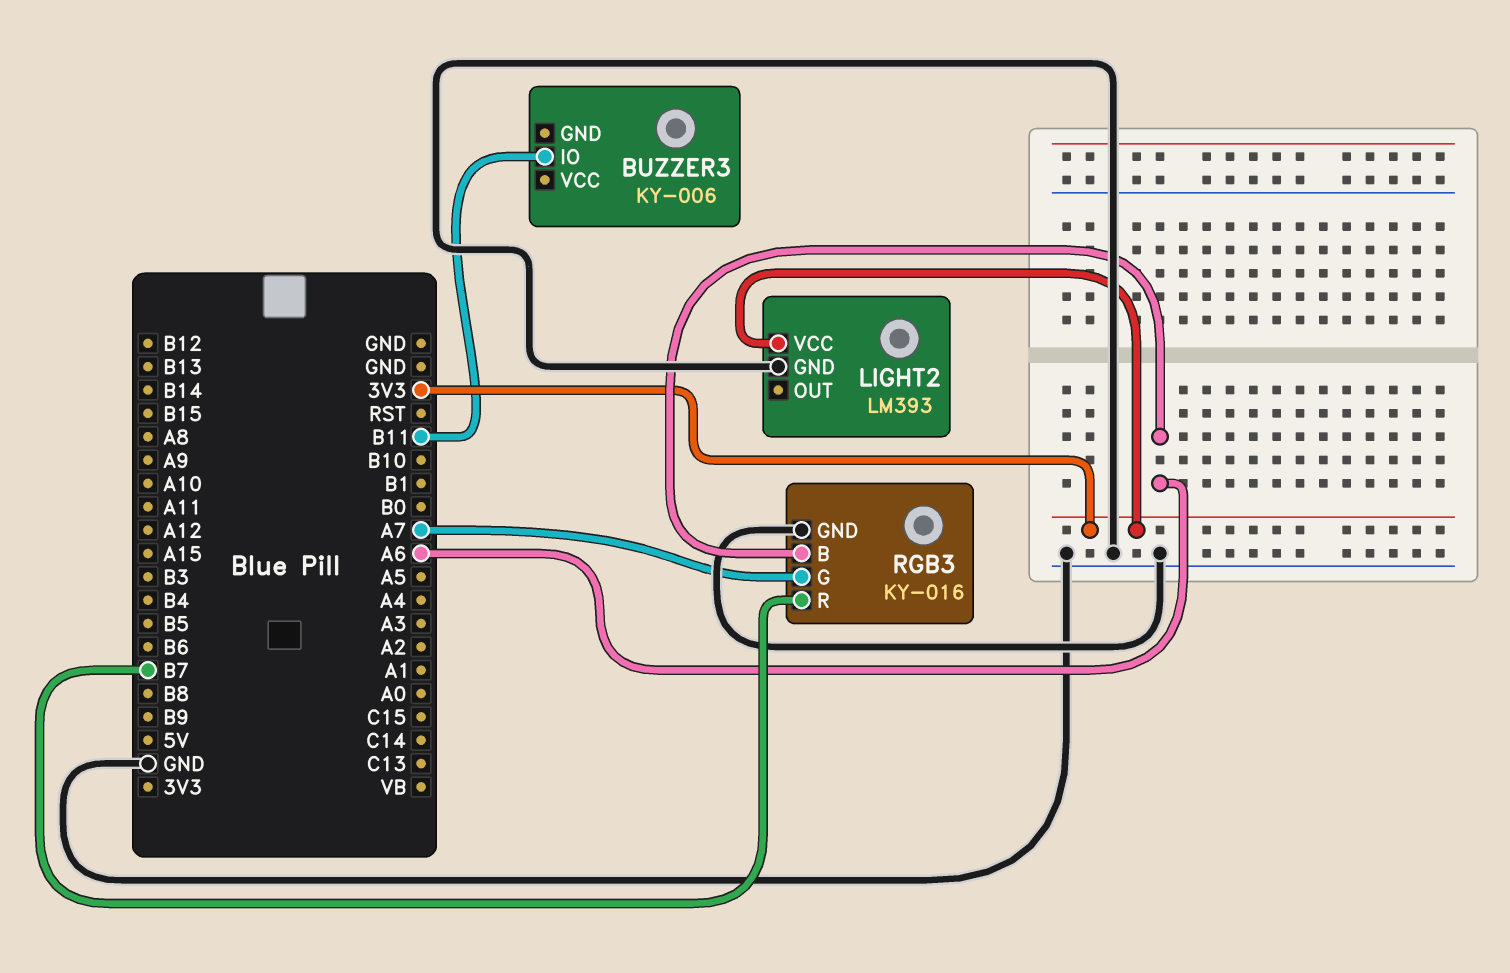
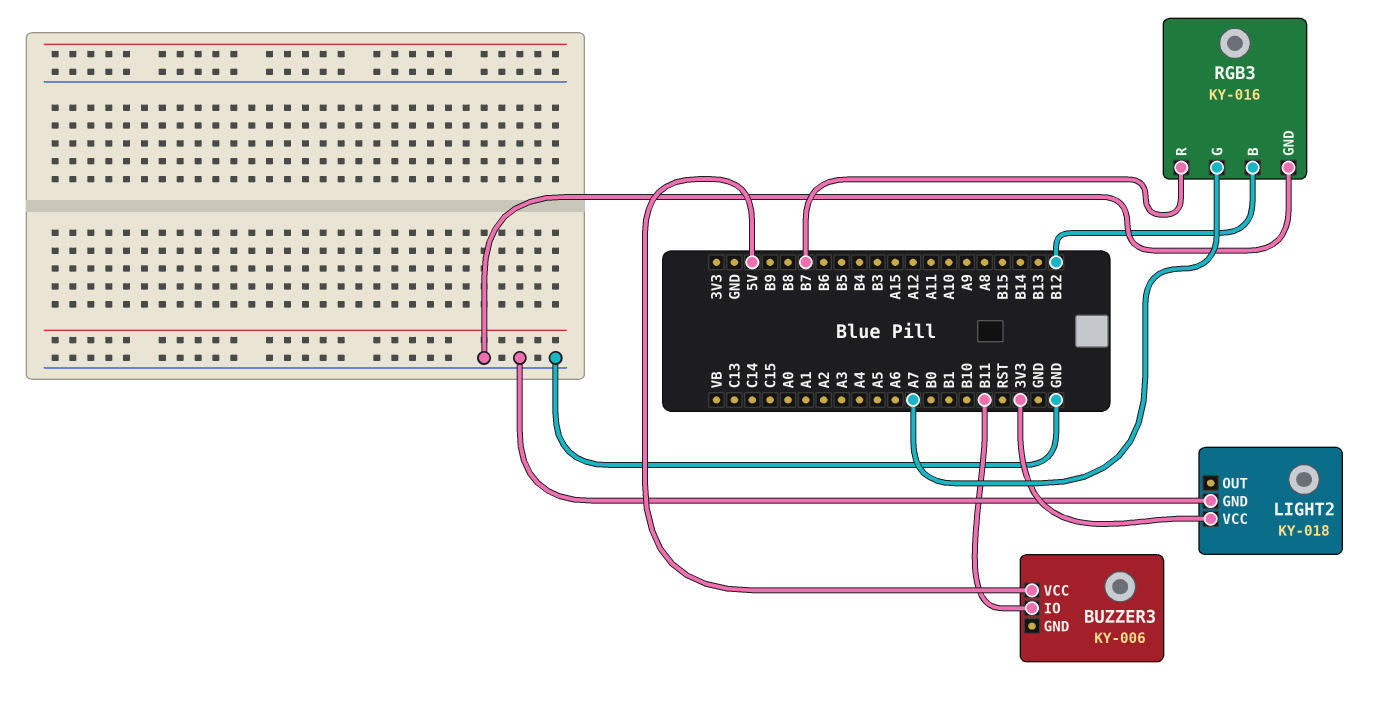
BUZZER3 pin VCC: none -> 5V
LIGHT2: LM393 -> KY-018
RGB3 pin B: A6 -> B12

